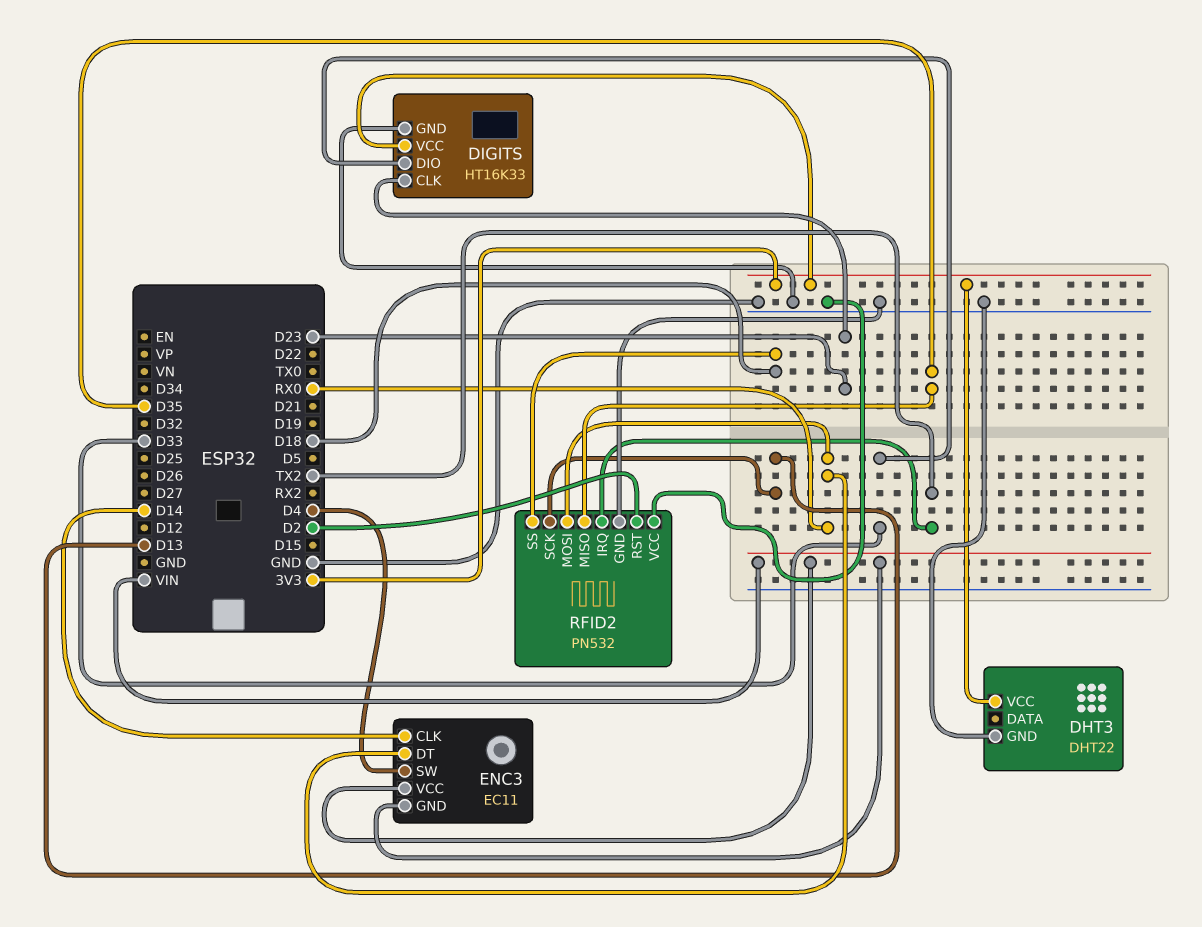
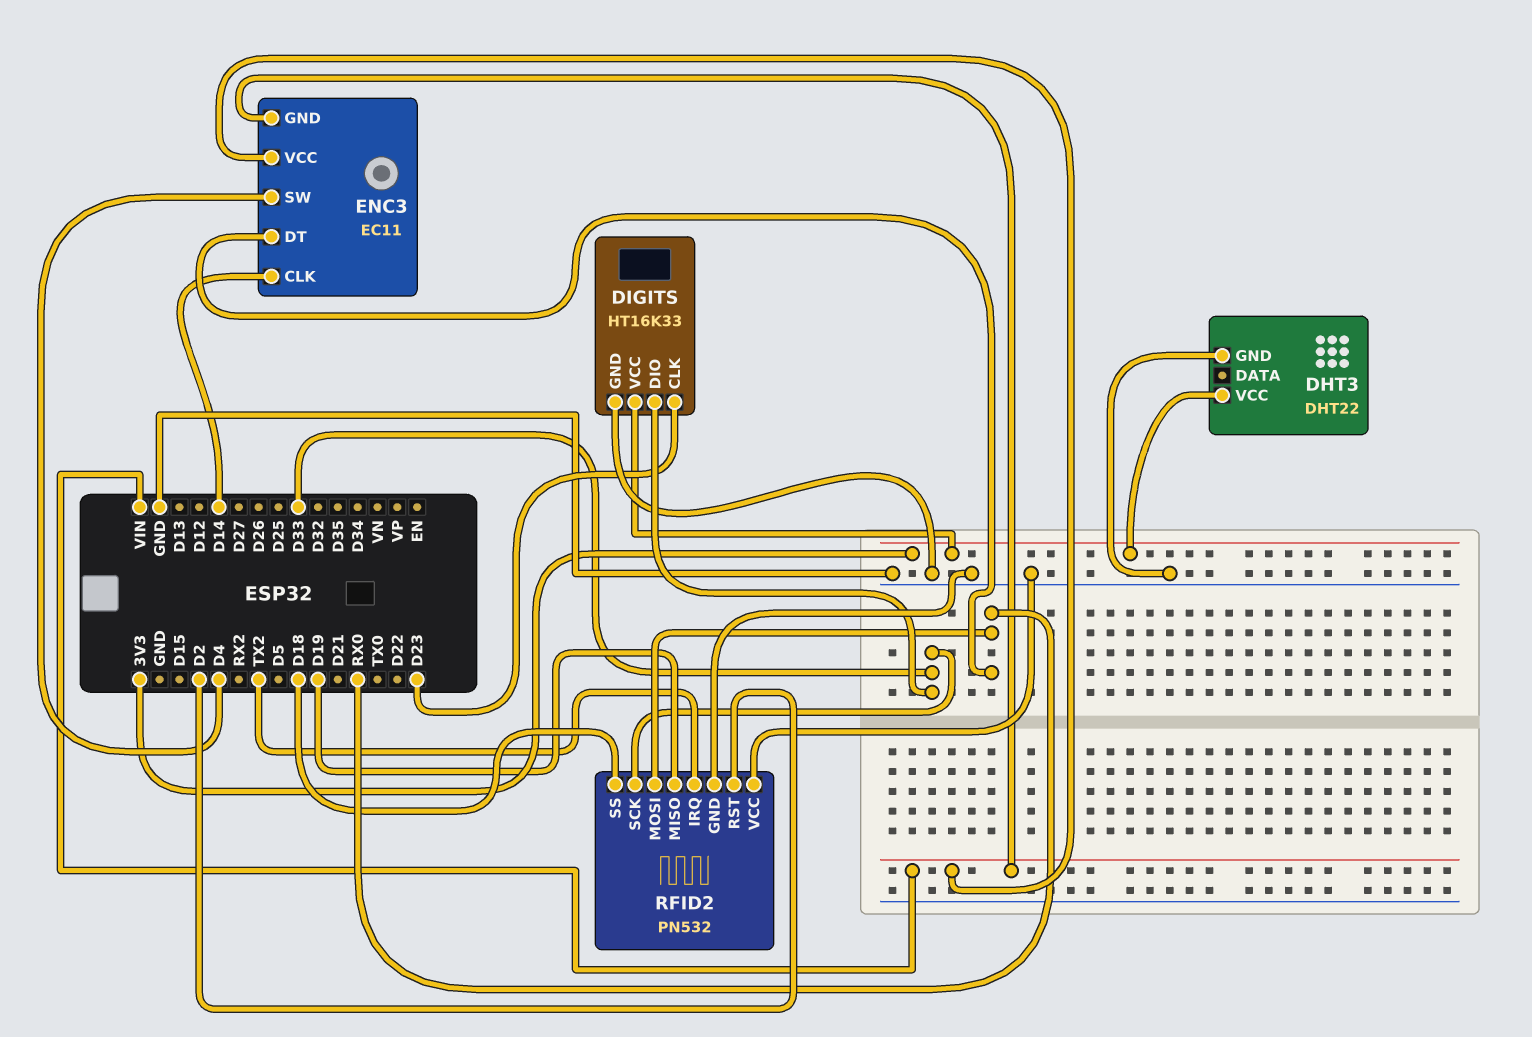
RFID2 pin MISO: D35 -> D19
RFID2 pin SCK: D13 -> D33

